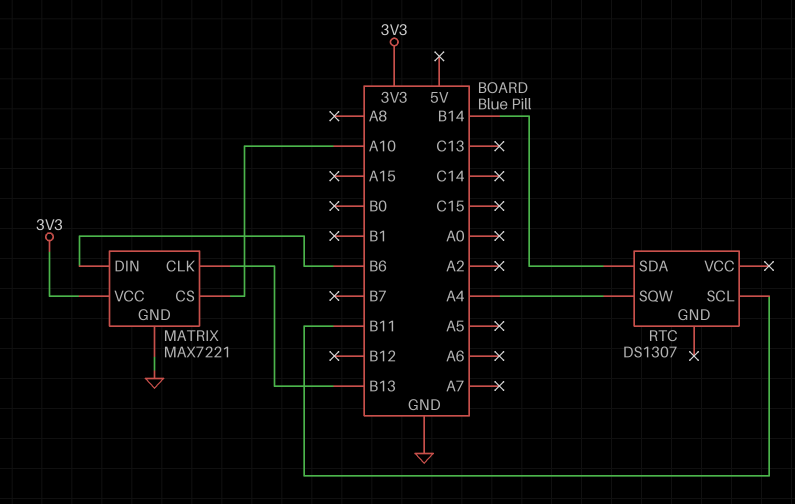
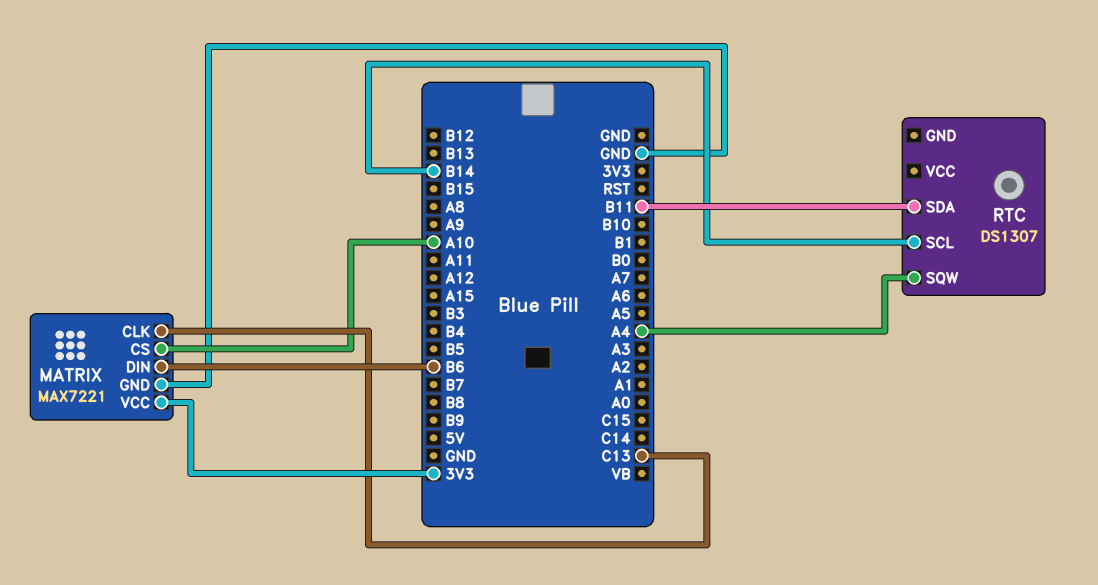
MATRIX pin CLK: B13 -> C13
RTC pin SCL: B11 -> B14
RTC pin SDA: B14 -> B11

